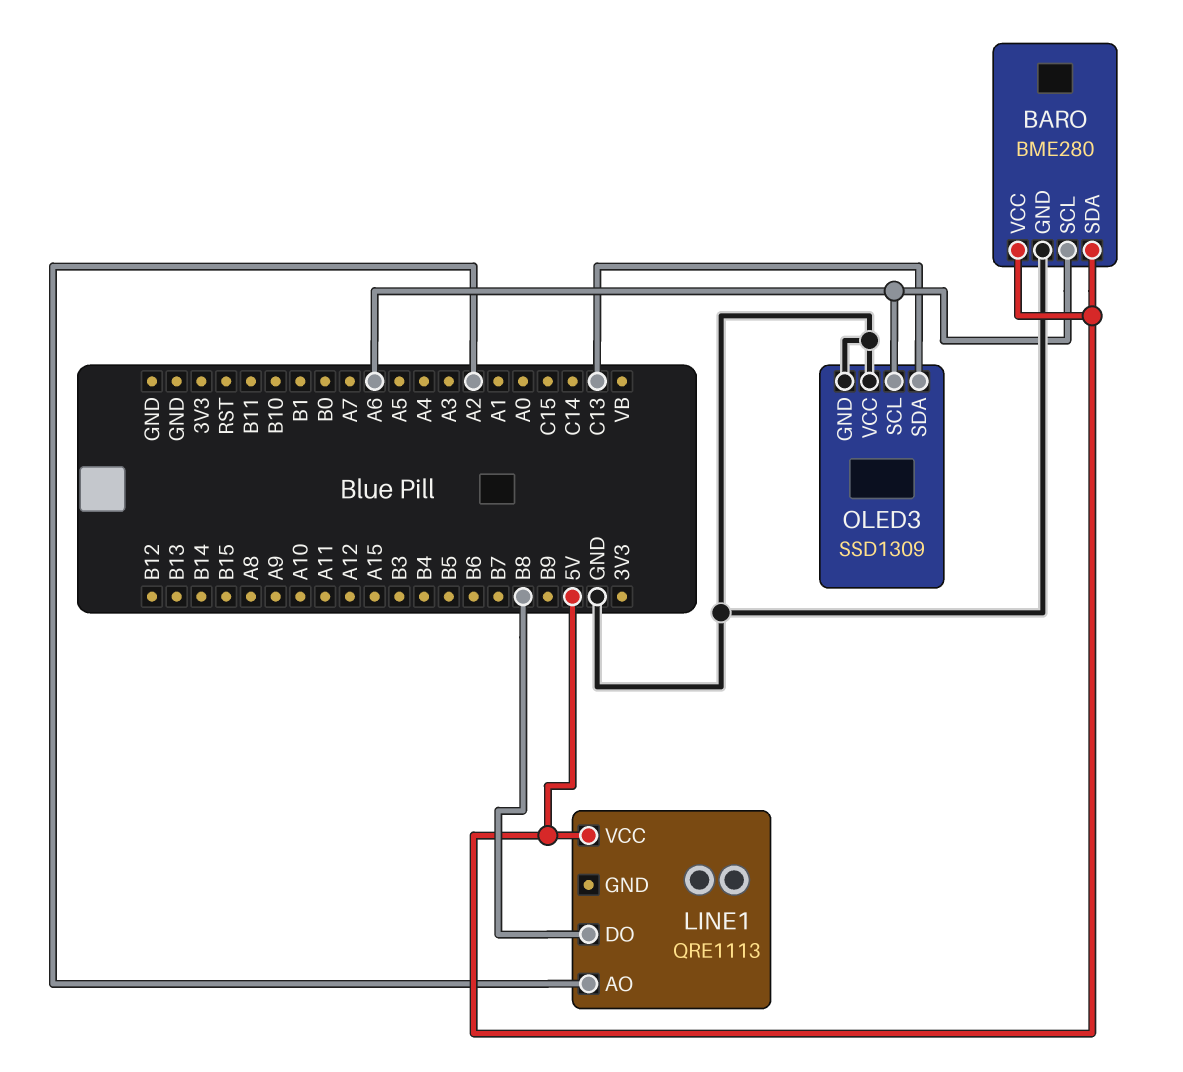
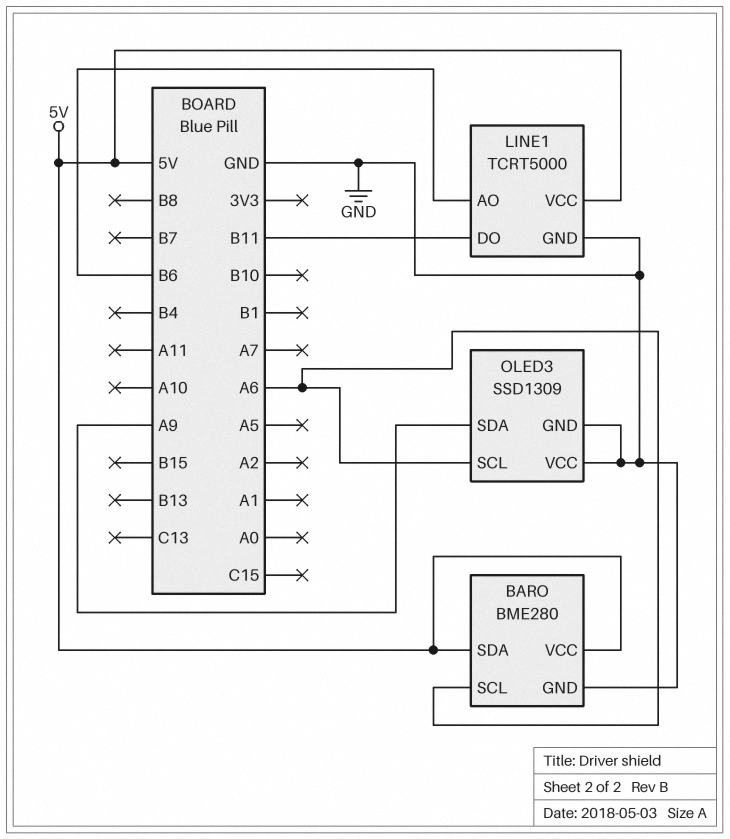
LINE1: QRE1113 -> TCRT5000
LINE1 pin AO: A2 -> B6
LINE1 pin DO: B8 -> B11
LINE1 pin GND: none -> GND
OLED3 pin SDA: C13 -> A9

